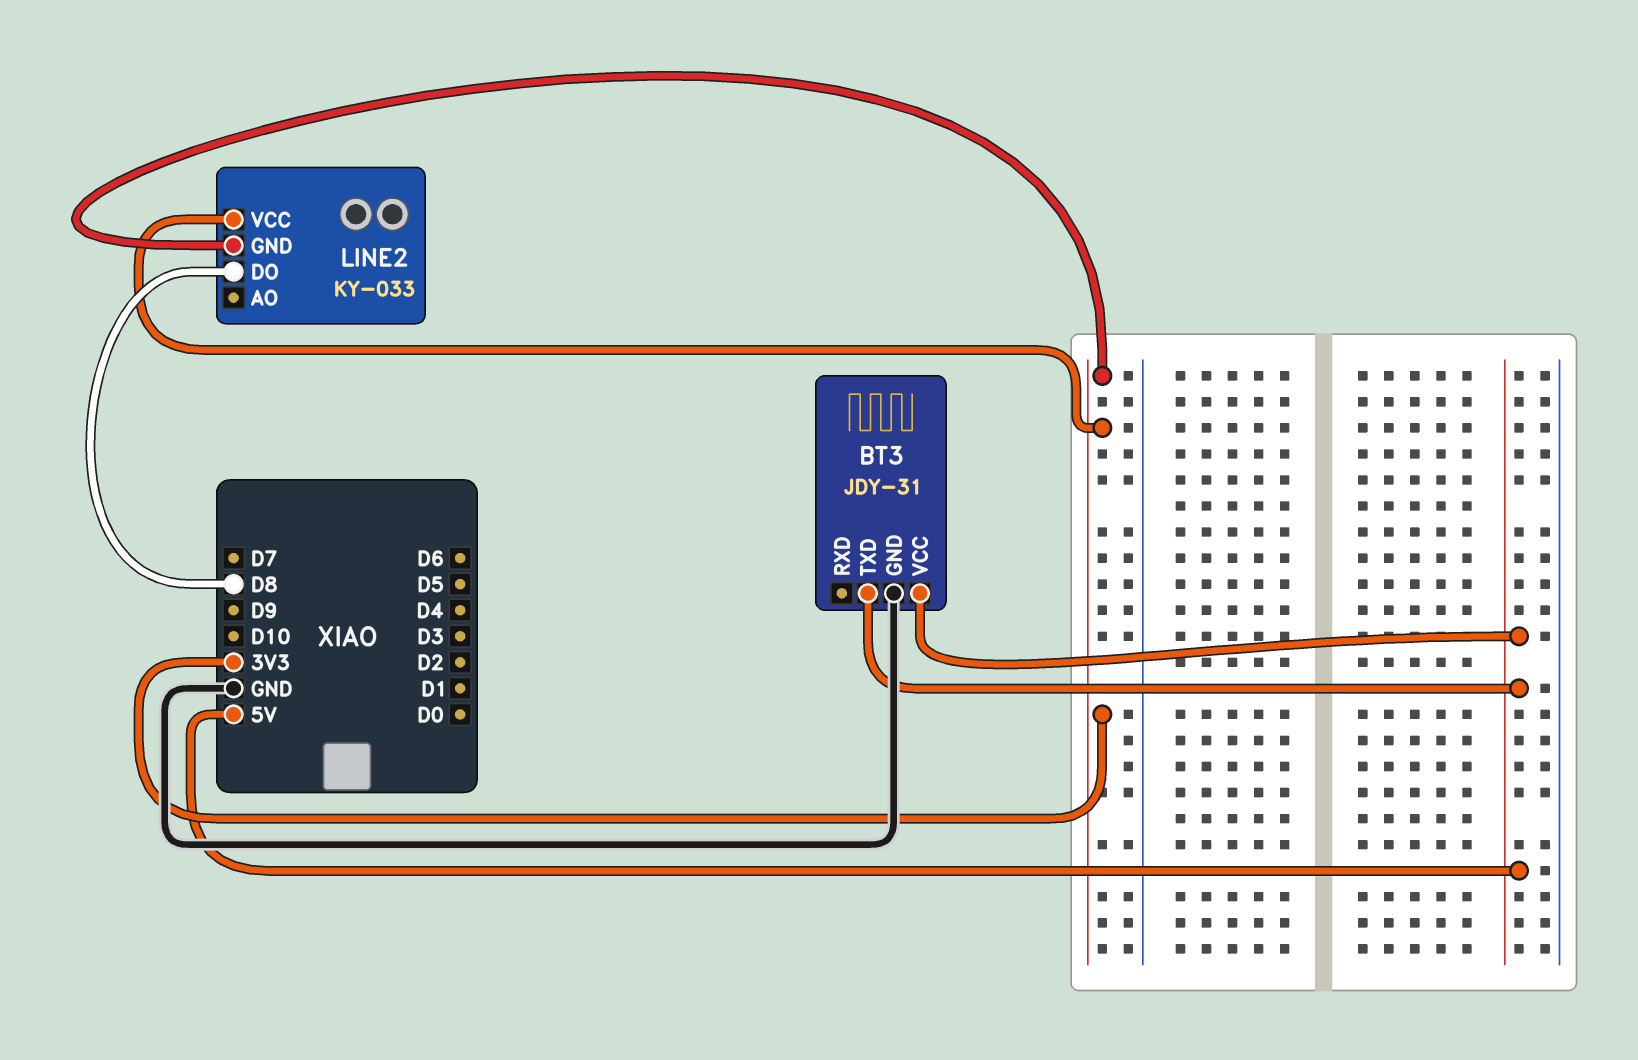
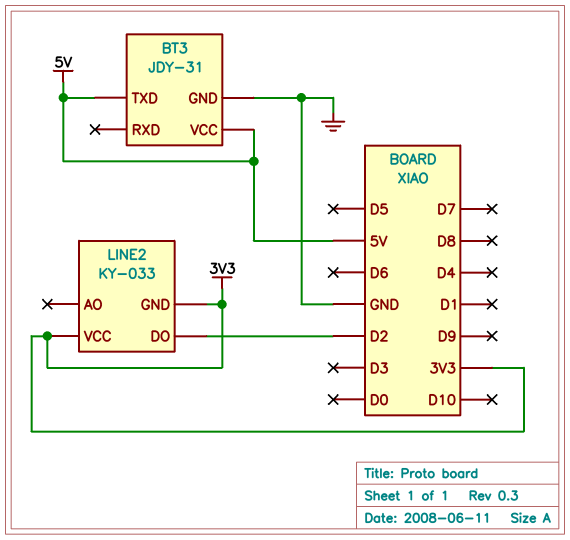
LINE2 pin DO: D8 -> D2

